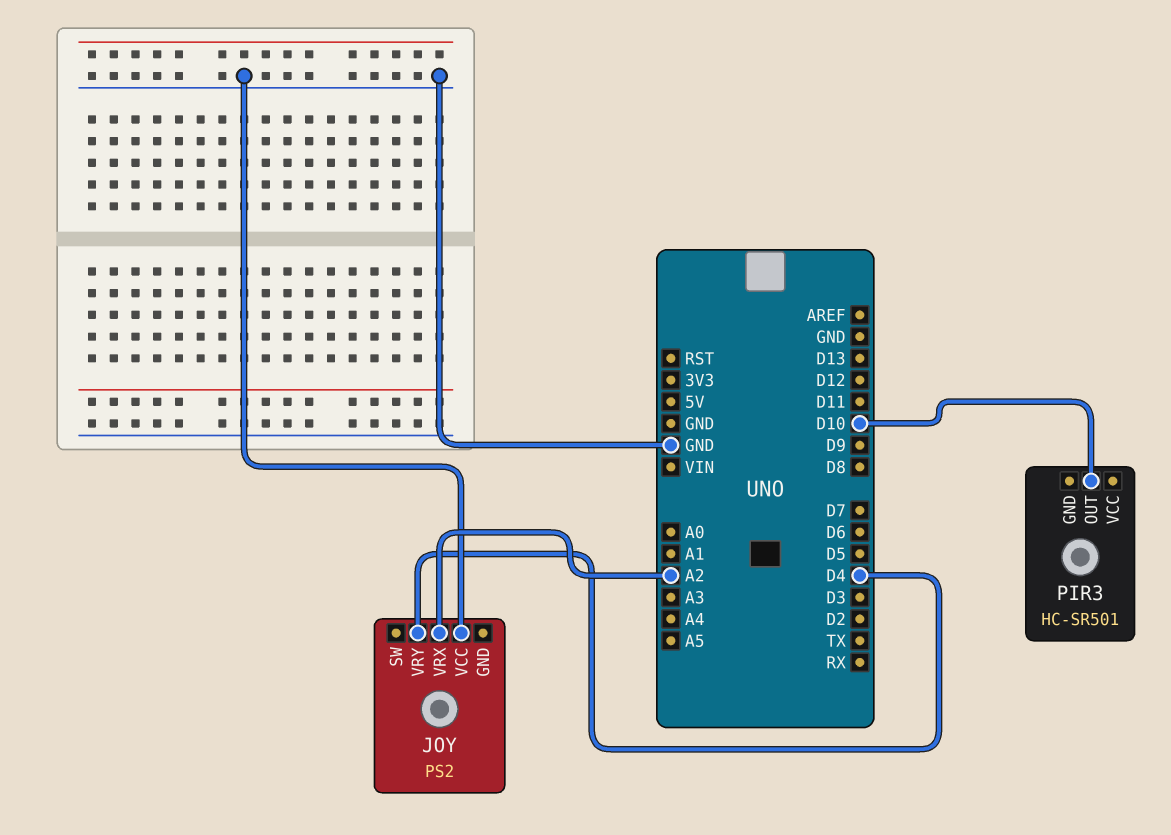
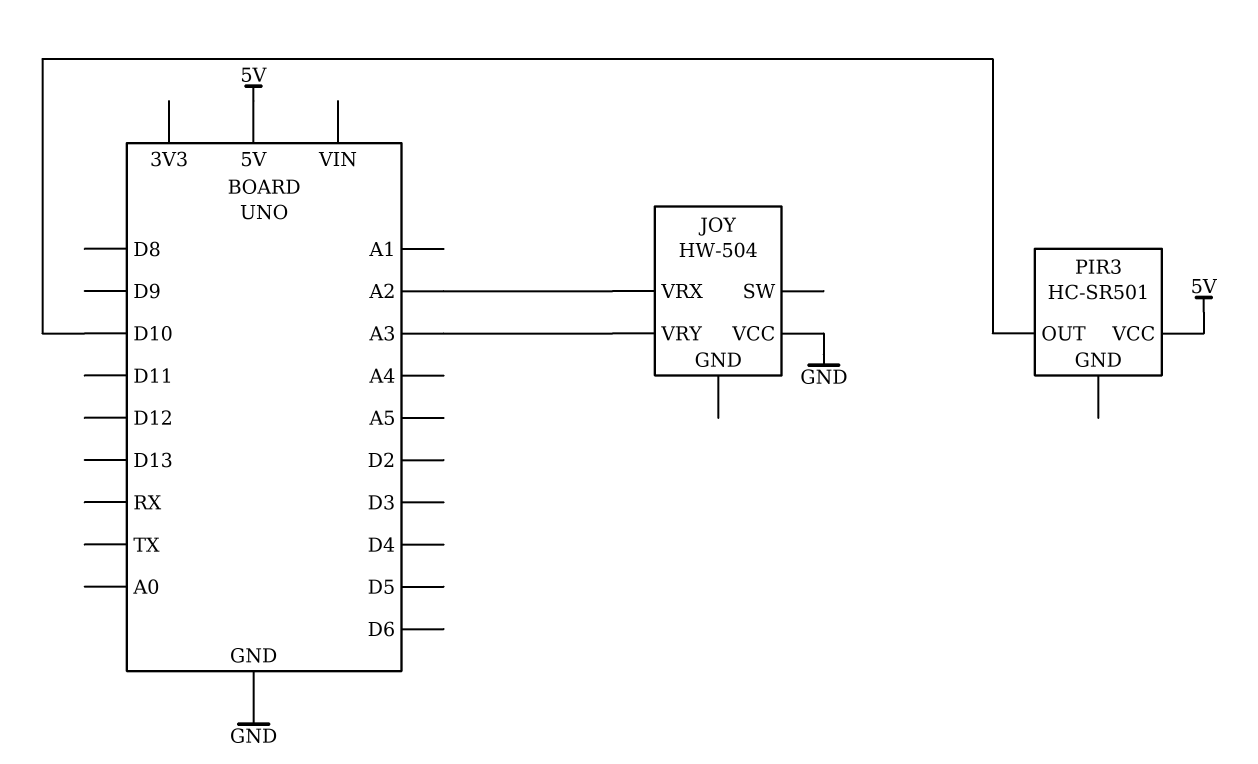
JOY: PS2 -> HW-504
JOY pin VRY: D4 -> A3
PIR3 pin VCC: none -> 5V

